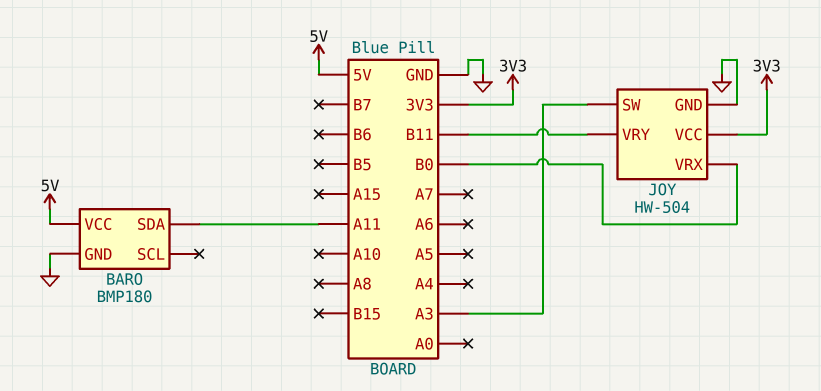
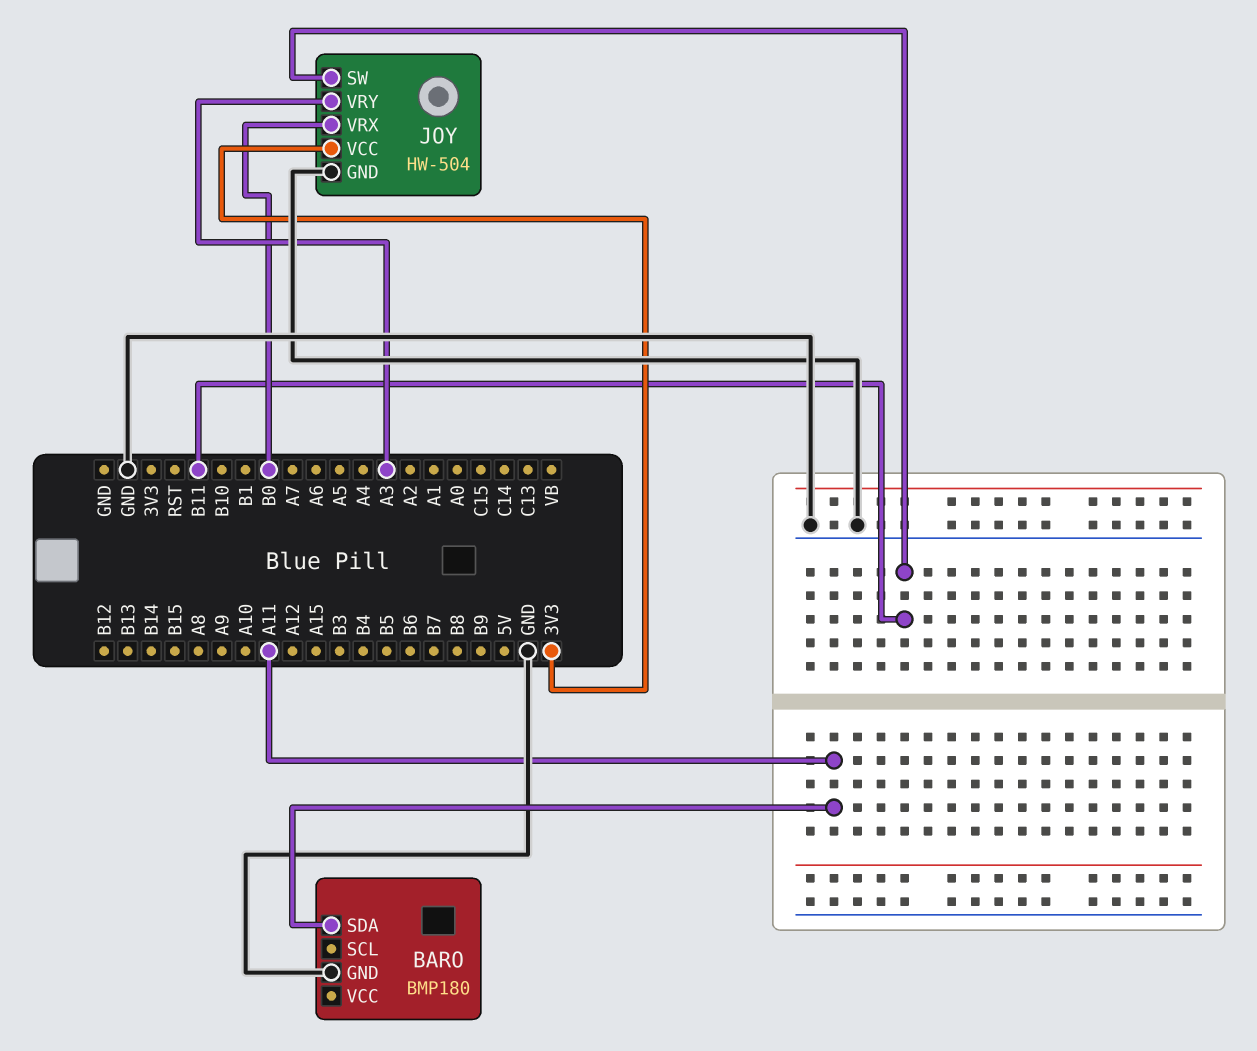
BARO pin VCC: 5V -> none
JOY pin SW: A3 -> B11
JOY pin VRY: B11 -> A3

